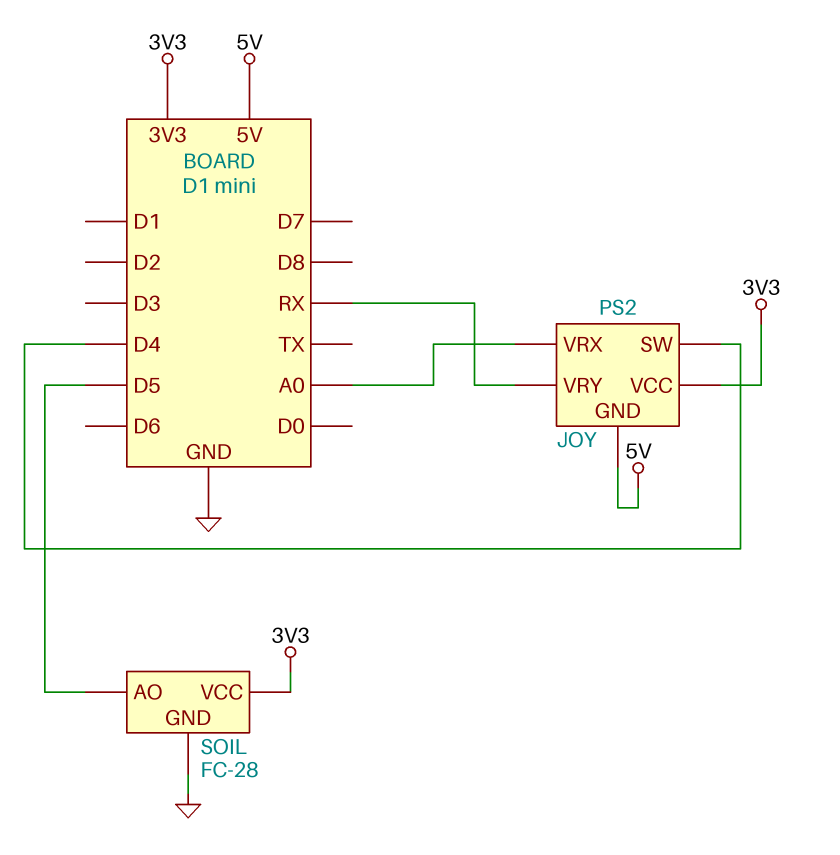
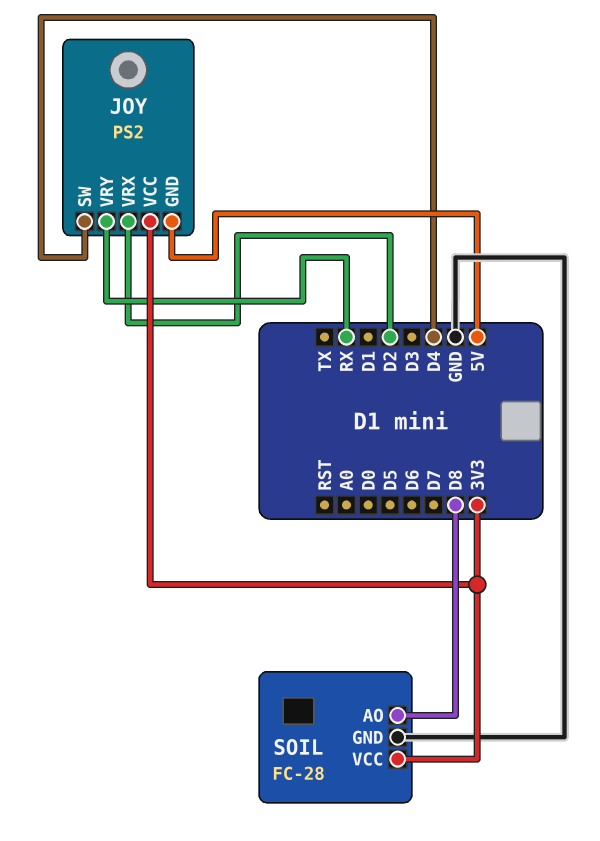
JOY pin VRX: A0 -> D2
SOIL pin AO: D5 -> D8

